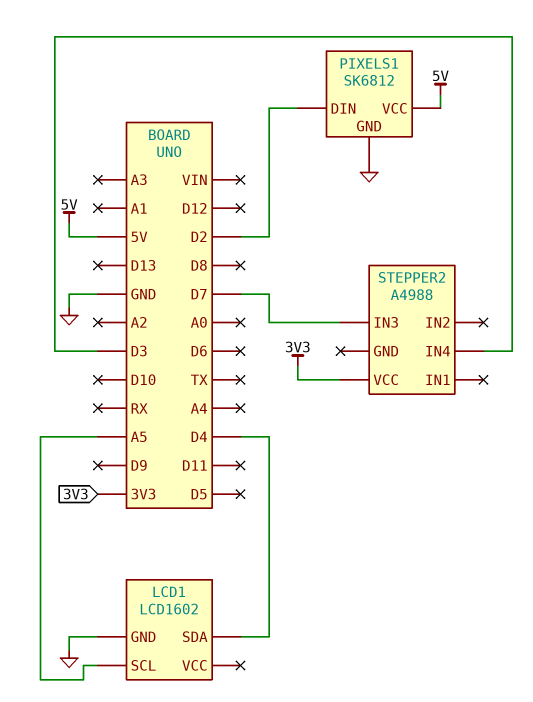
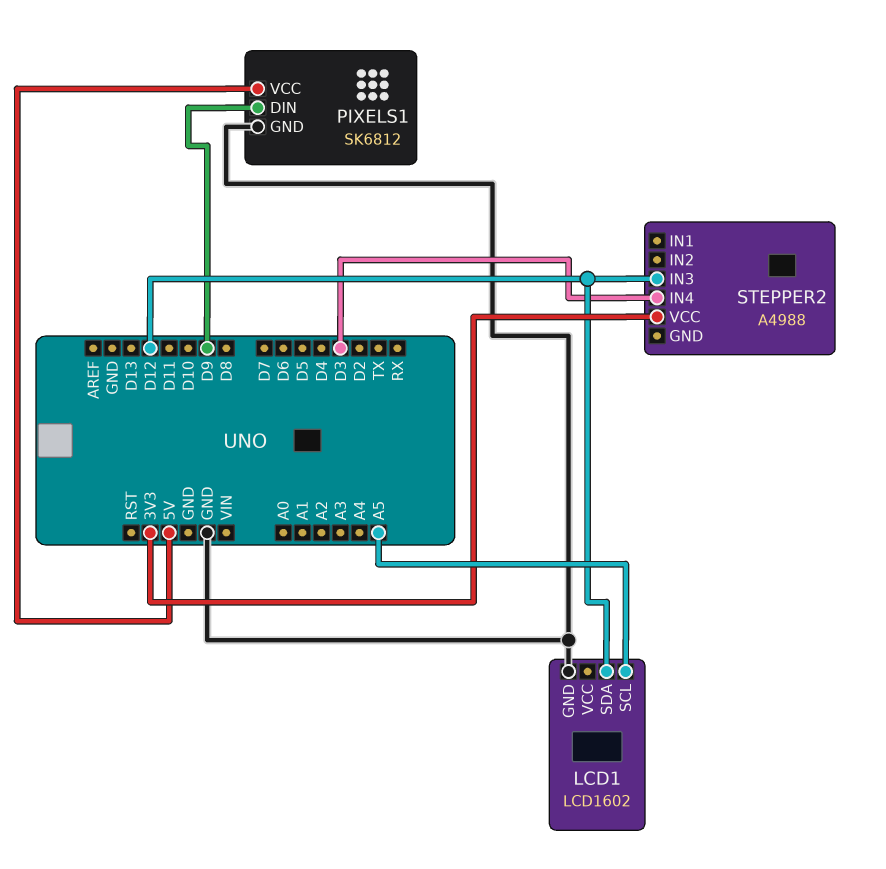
LCD1 pin SDA: D4 -> D12
PIXELS1 pin DIN: D2 -> D9
STEPPER2 pin IN3: D7 -> D12

